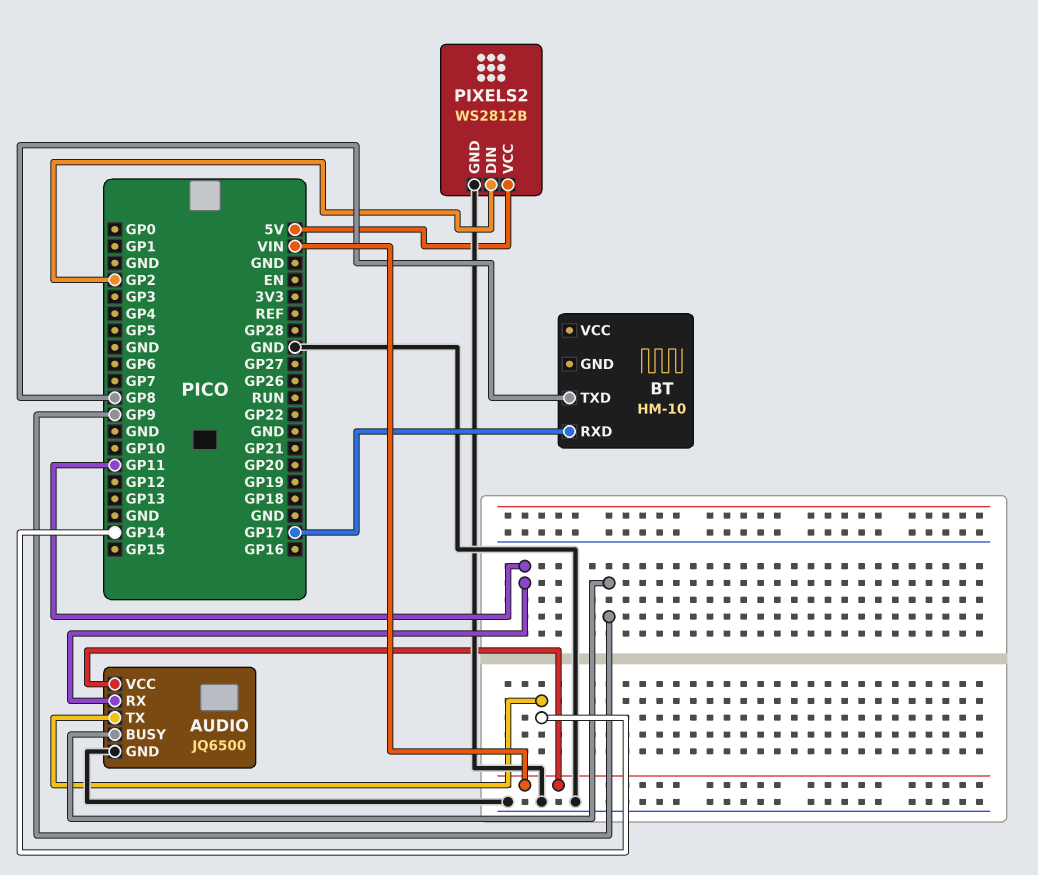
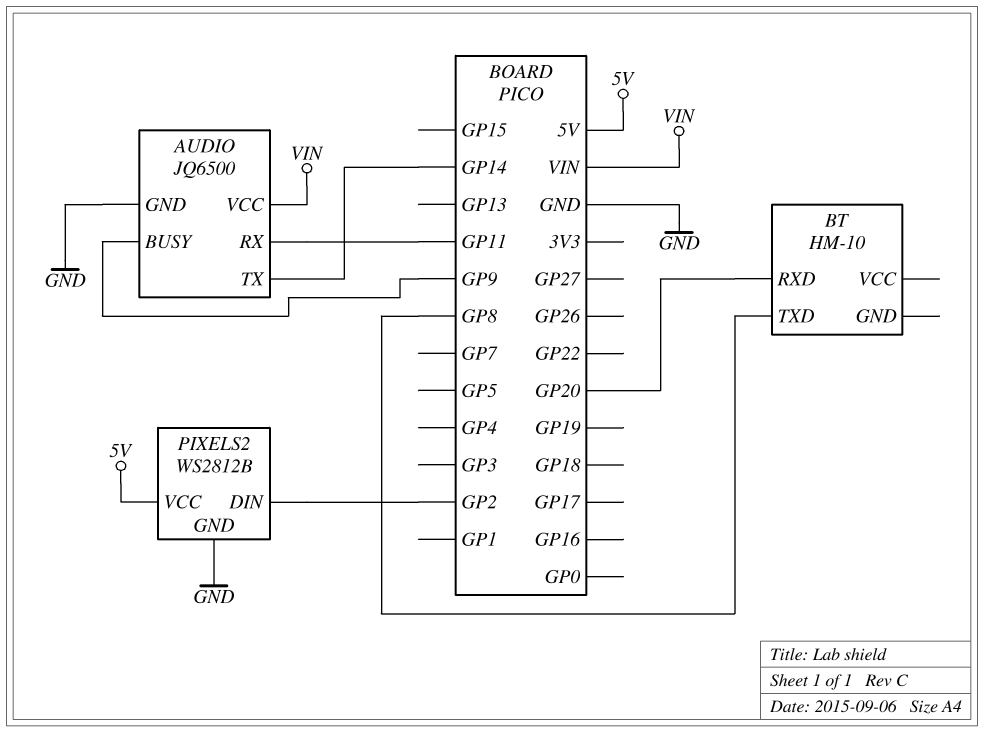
BT pin RXD: GP17 -> GP20

